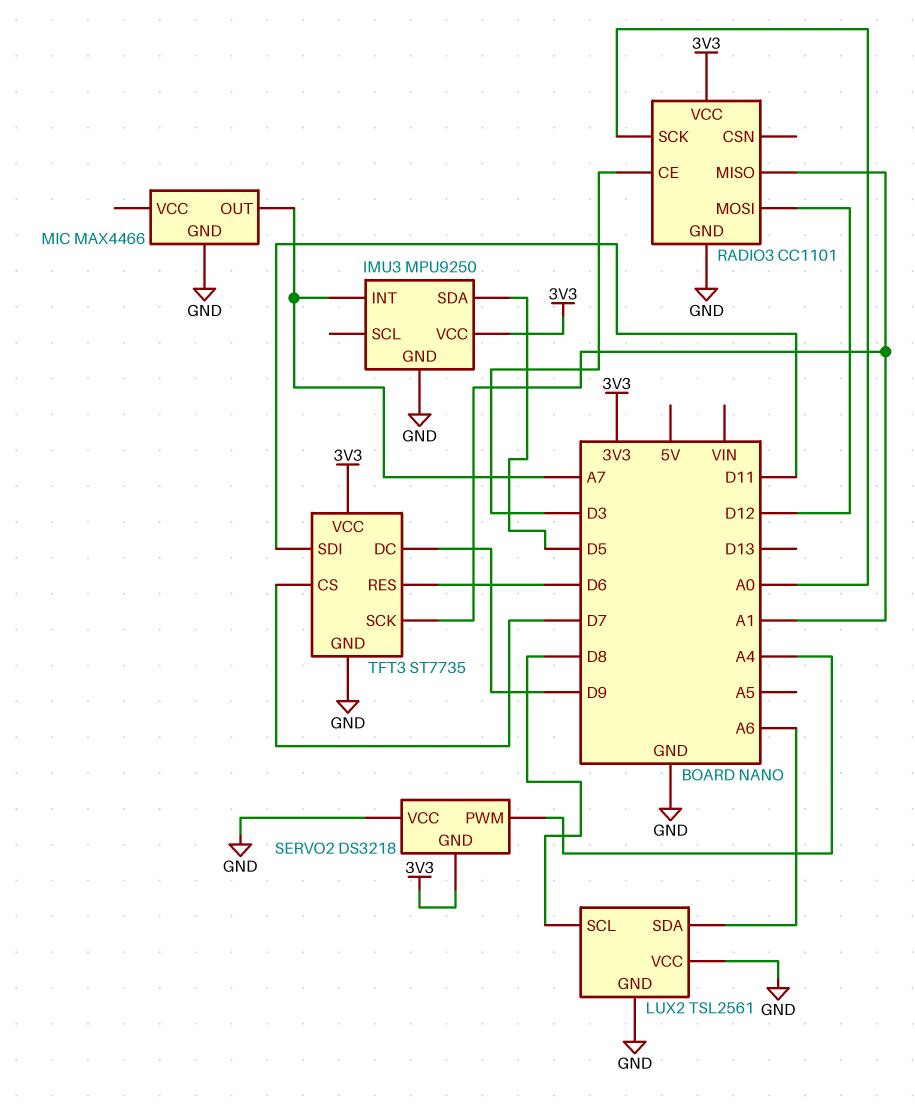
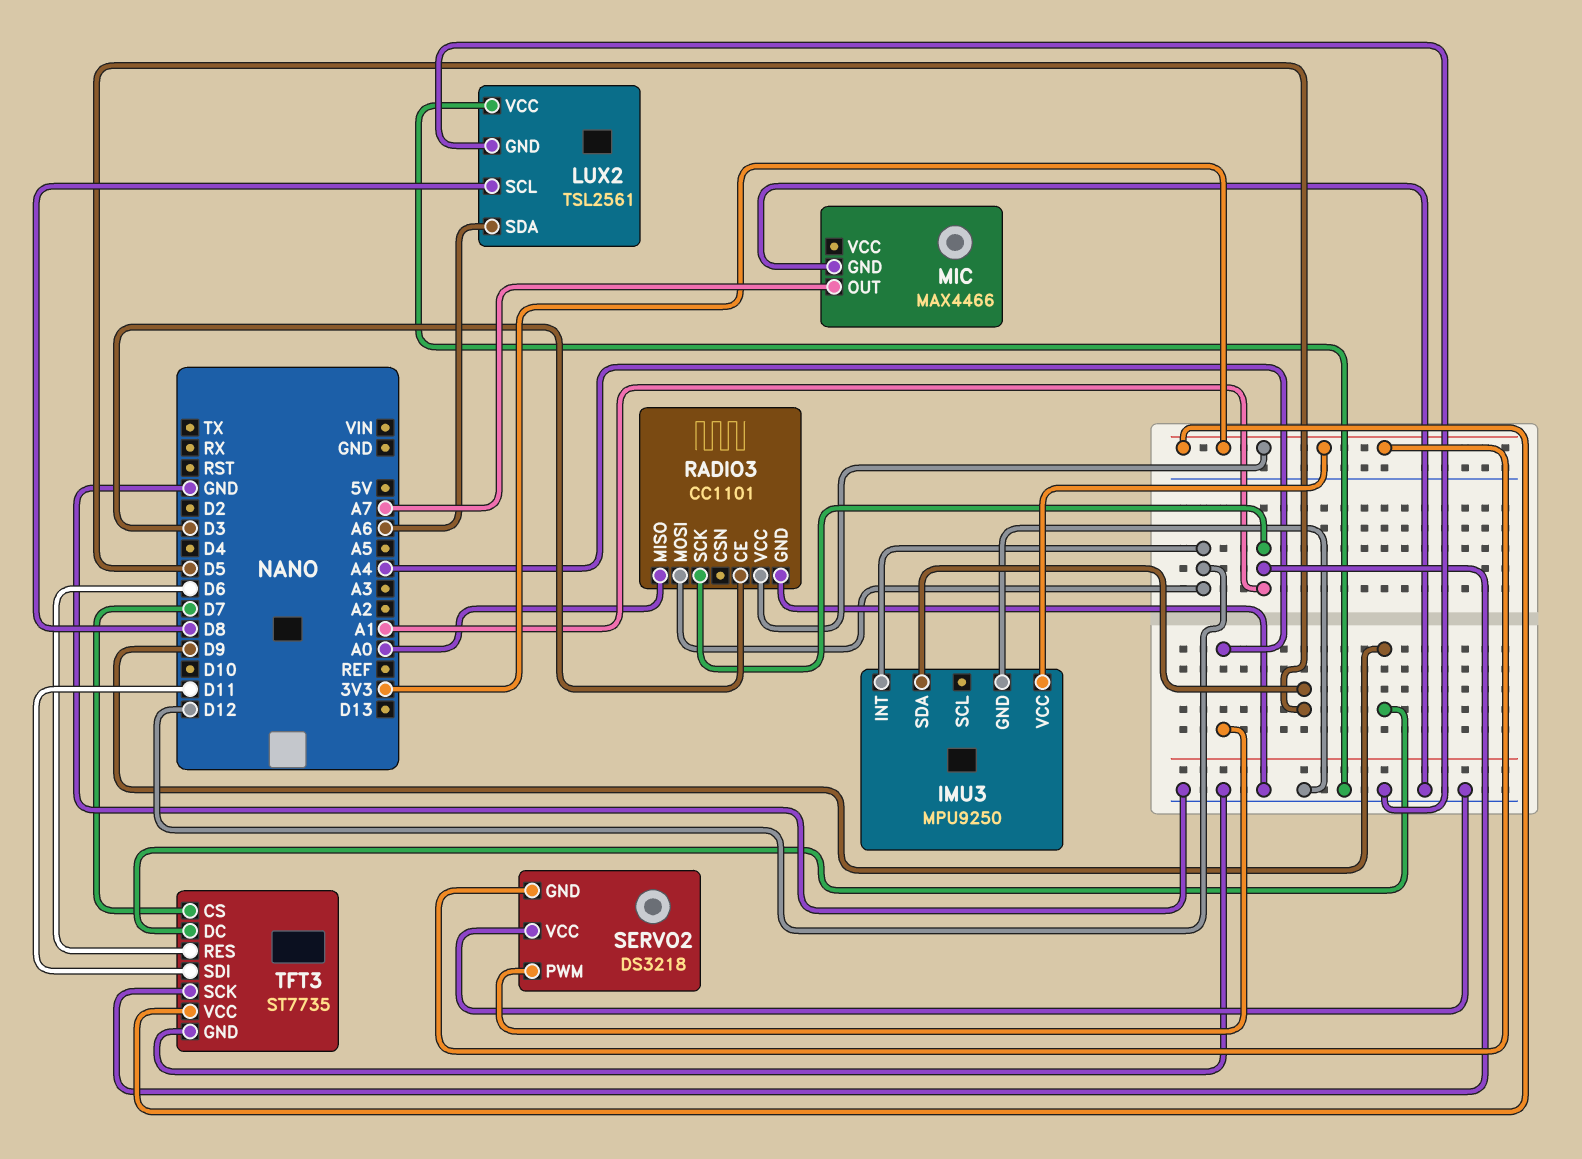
IMU3 pin INT: A7 -> D12
RADIO3 pin MISO: A1 -> A0
RADIO3 pin SCK: A0 -> A1

